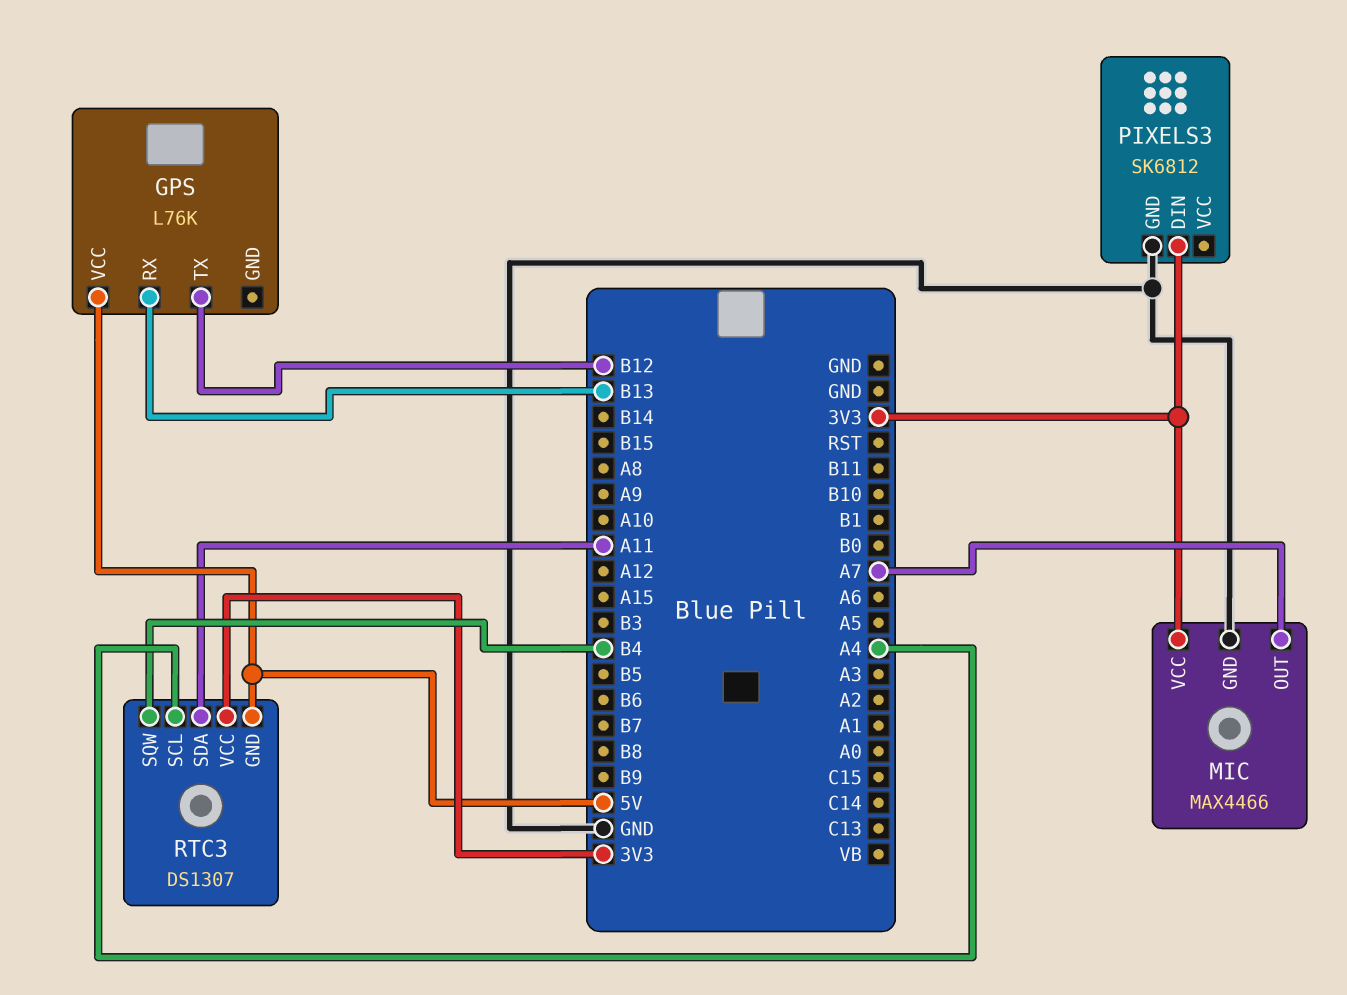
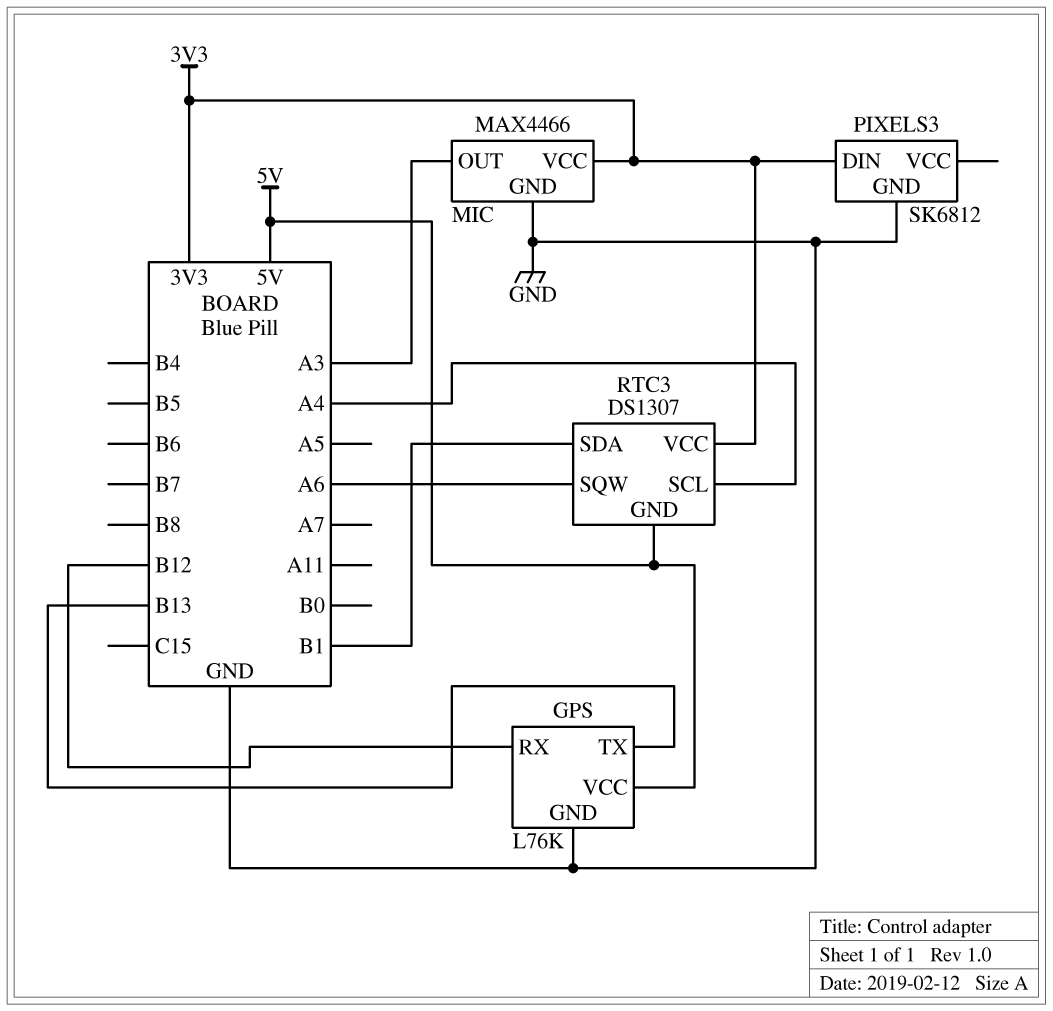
GPS pin GND: none -> GND
GPS pin RX: B13 -> B12
GPS pin TX: B12 -> B13
MIC pin OUT: A7 -> A3
RTC3 pin SDA: A11 -> B1
RTC3 pin SQW: B4 -> A6

